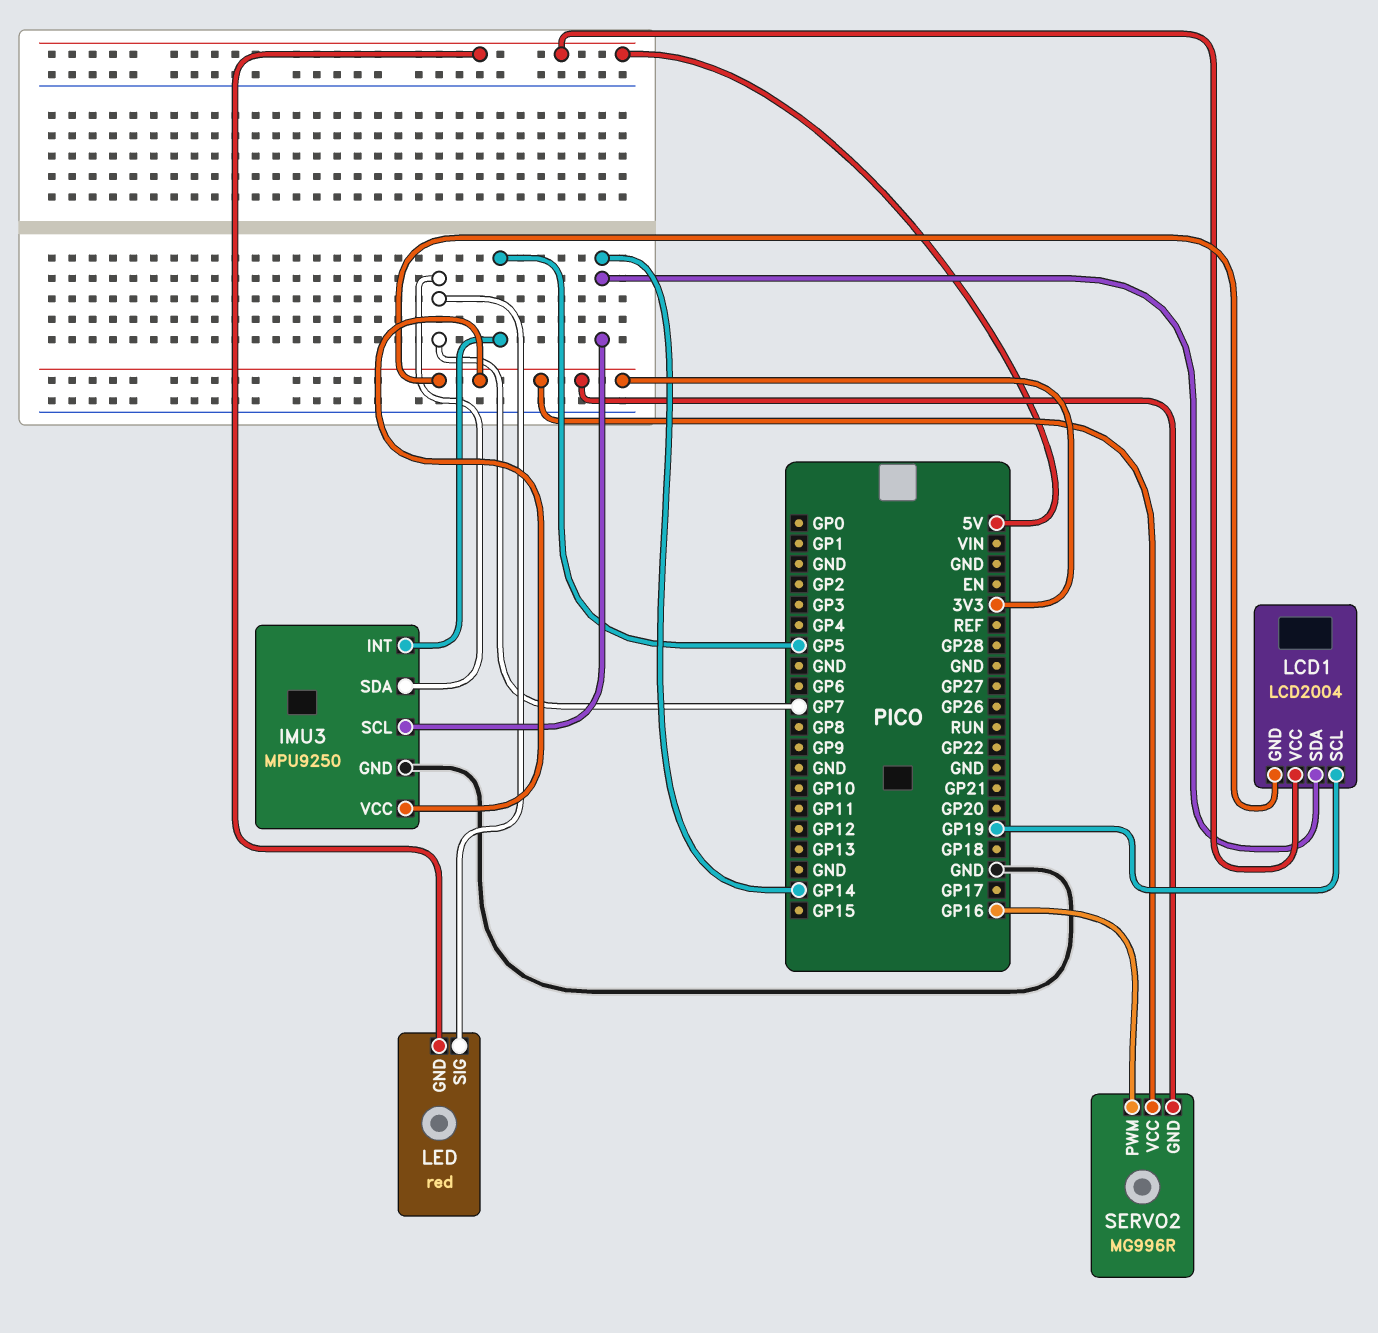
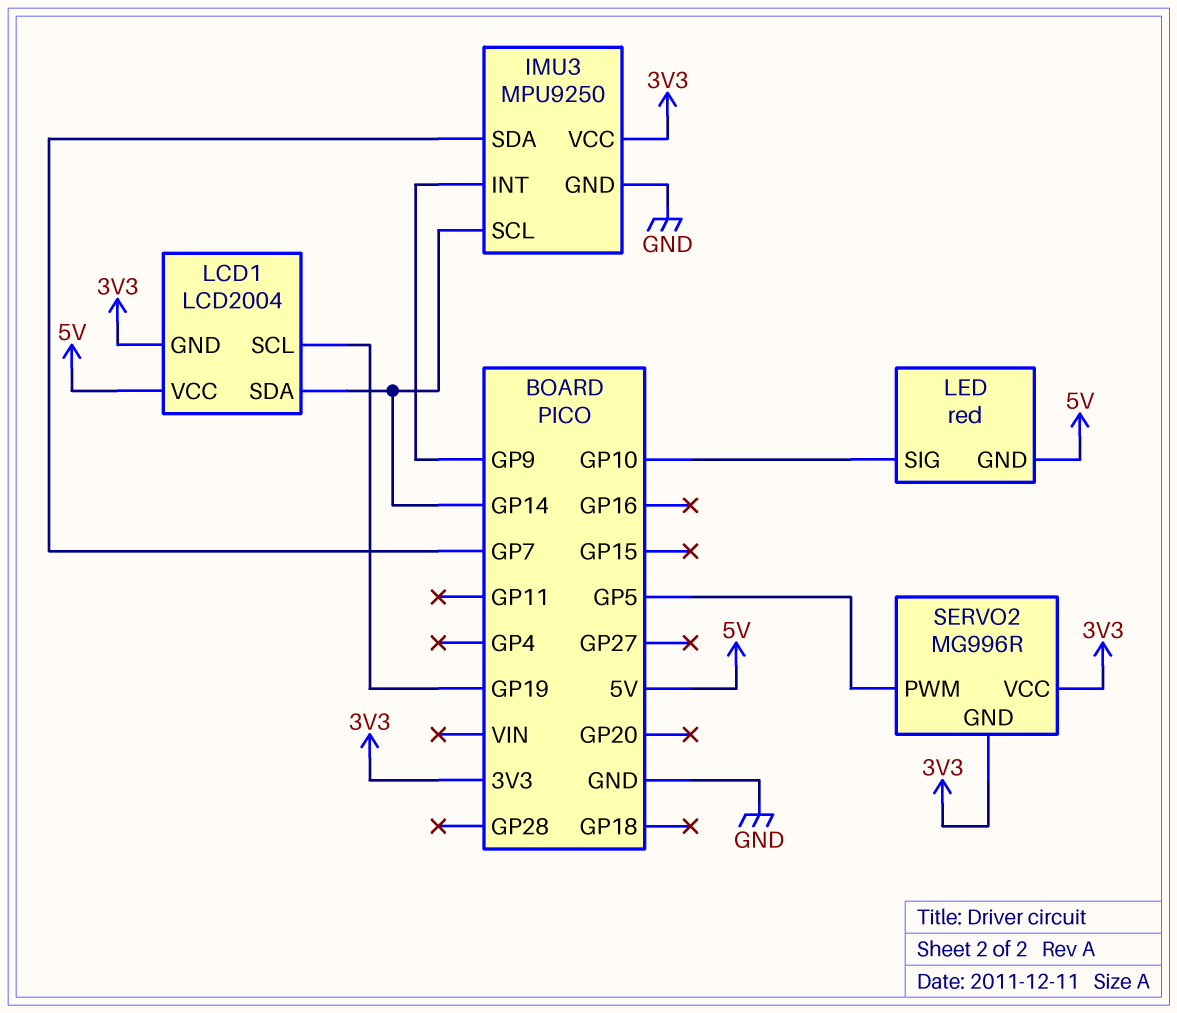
IMU3 pin INT: GP5 -> GP9
LED pin SIG: GP7 -> GP10
SERVO2 pin PWM: GP16 -> GP5

